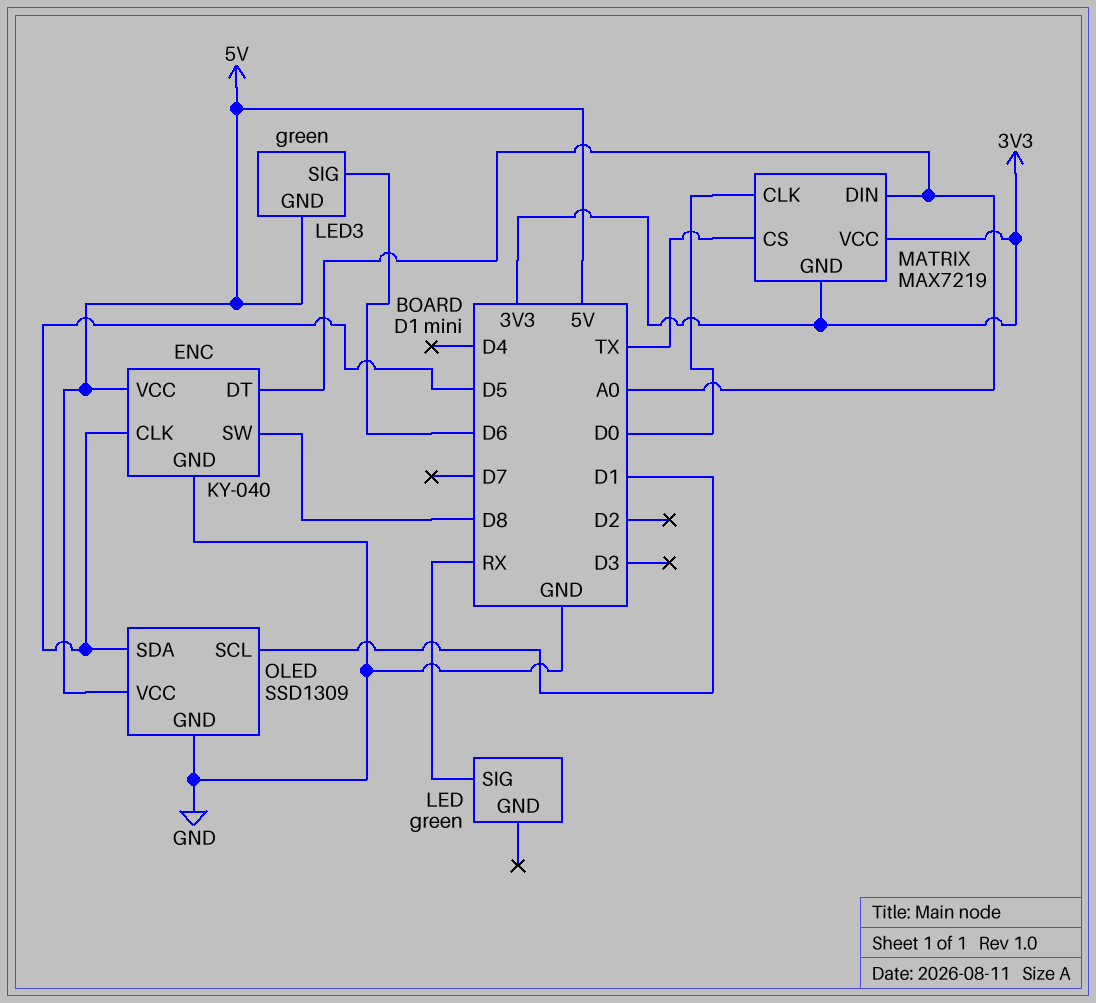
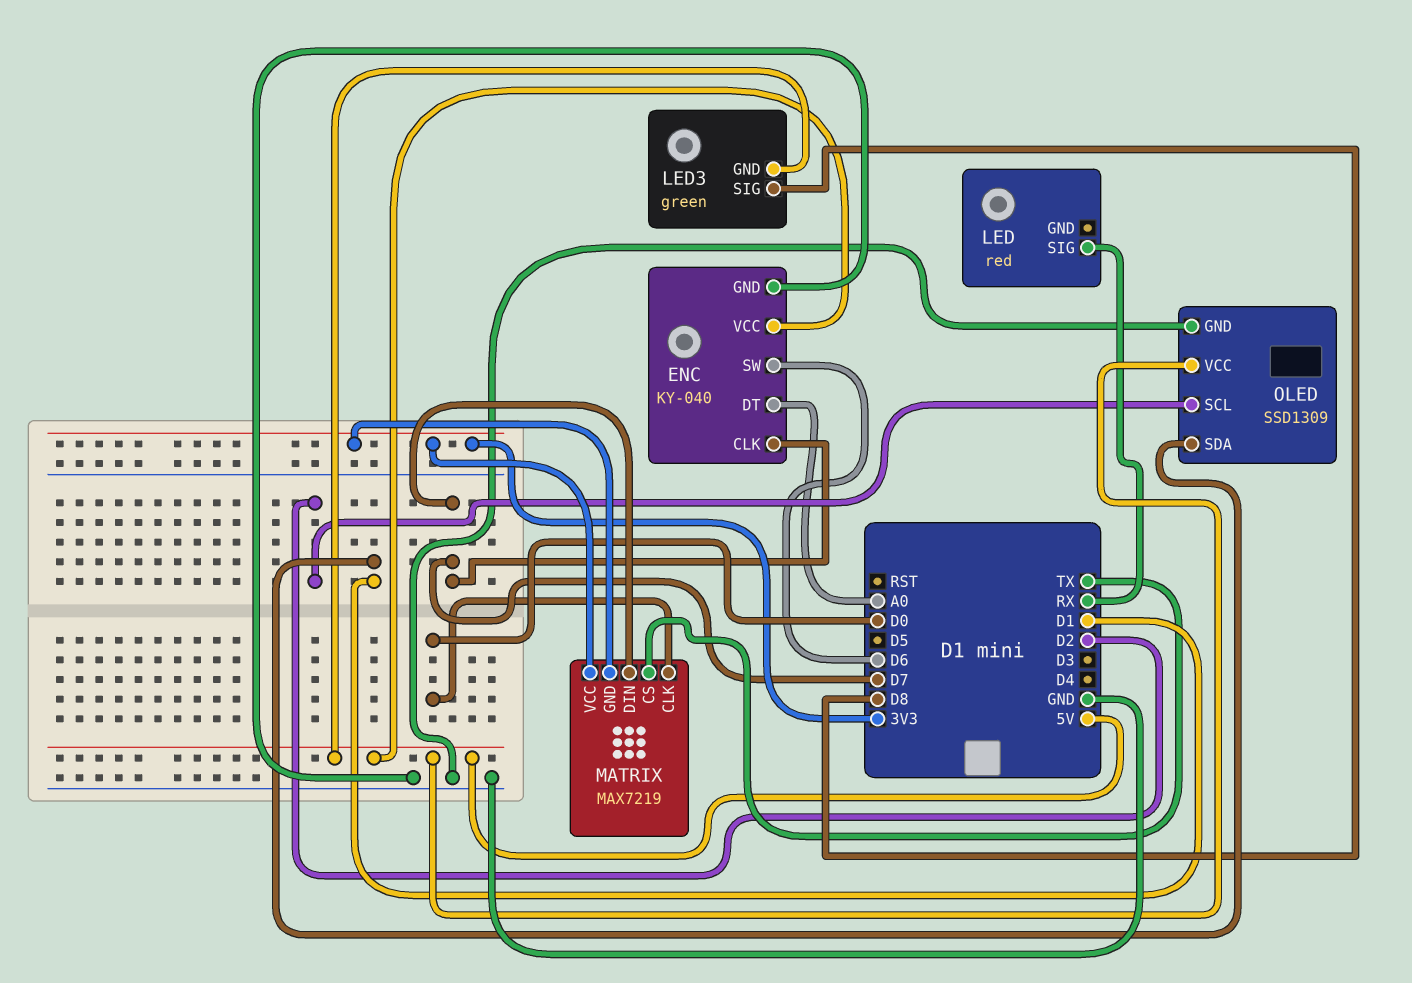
ENC pin CLK: D5 -> D7
ENC pin SW: D8 -> D6
LED: green -> red
LED3 pin SIG: D6 -> D8
MATRIX pin DIN: A0 -> D7
OLED pin SCL: D1 -> D2
OLED pin SDA: D5 -> D1

